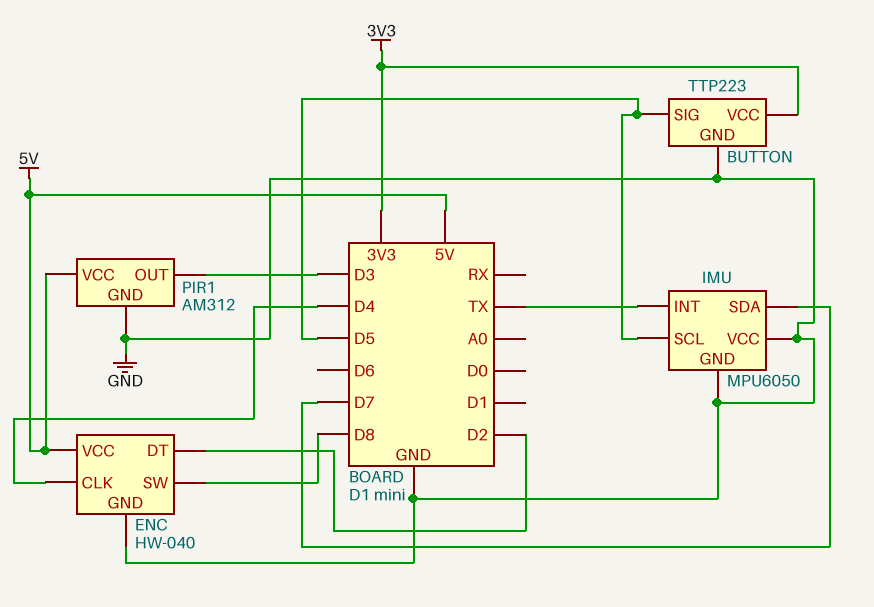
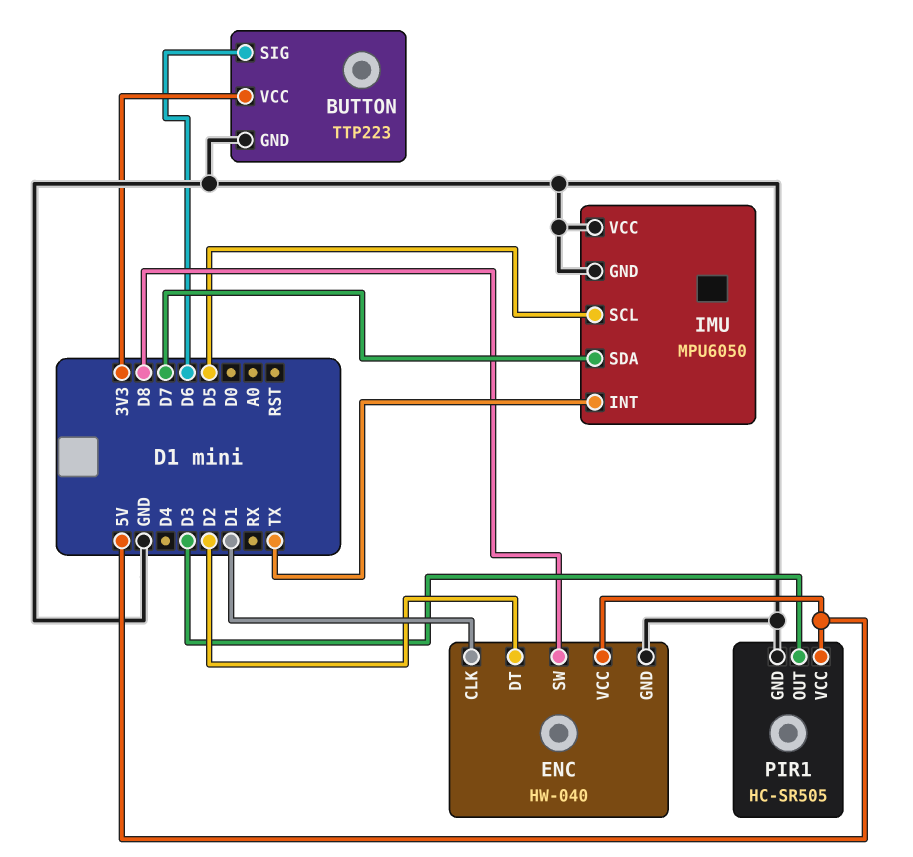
BUTTON pin SIG: D5 -> D6
ENC pin CLK: D4 -> D1
PIR1: AM312 -> HC-SR505

